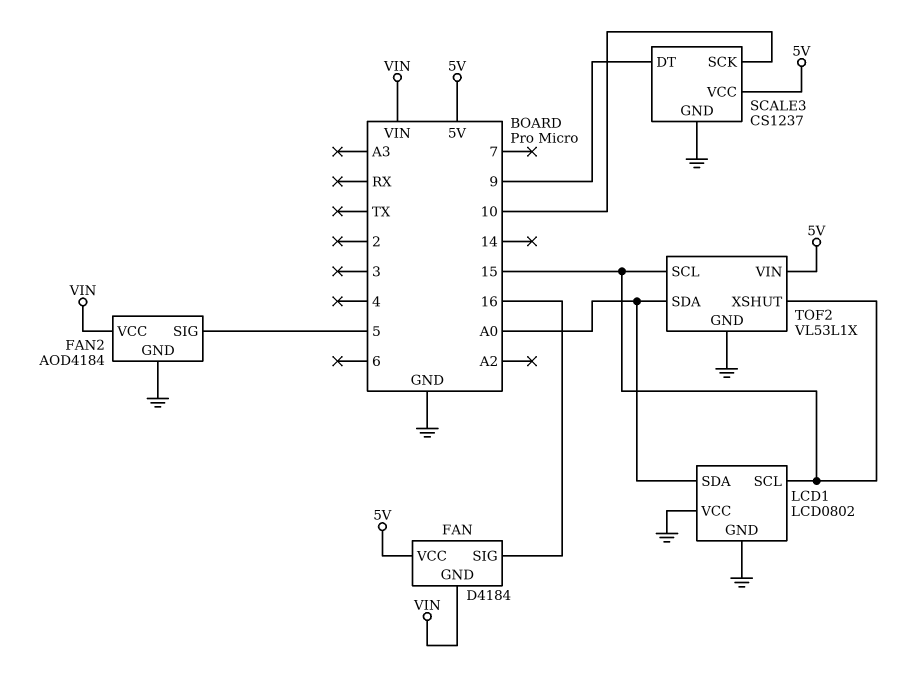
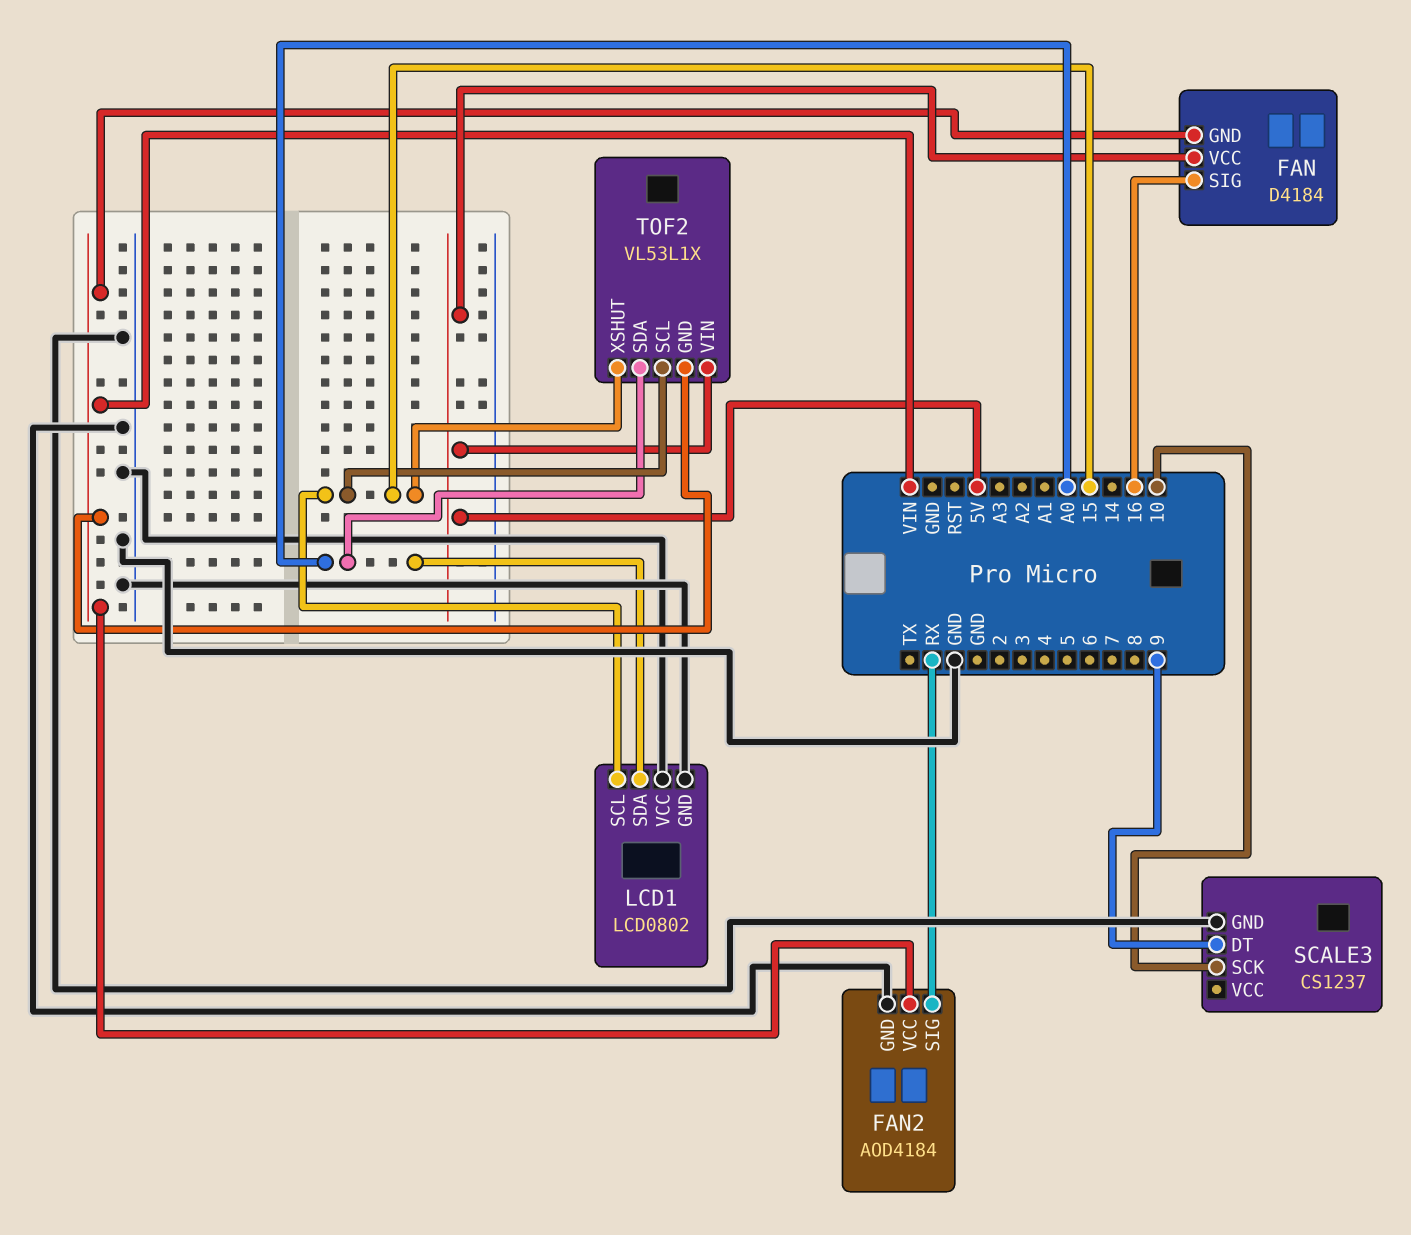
FAN2 pin SIG: 5 -> RX
SCALE3 pin VCC: 5V -> none
TOF2 pin GND: GND -> VIN

